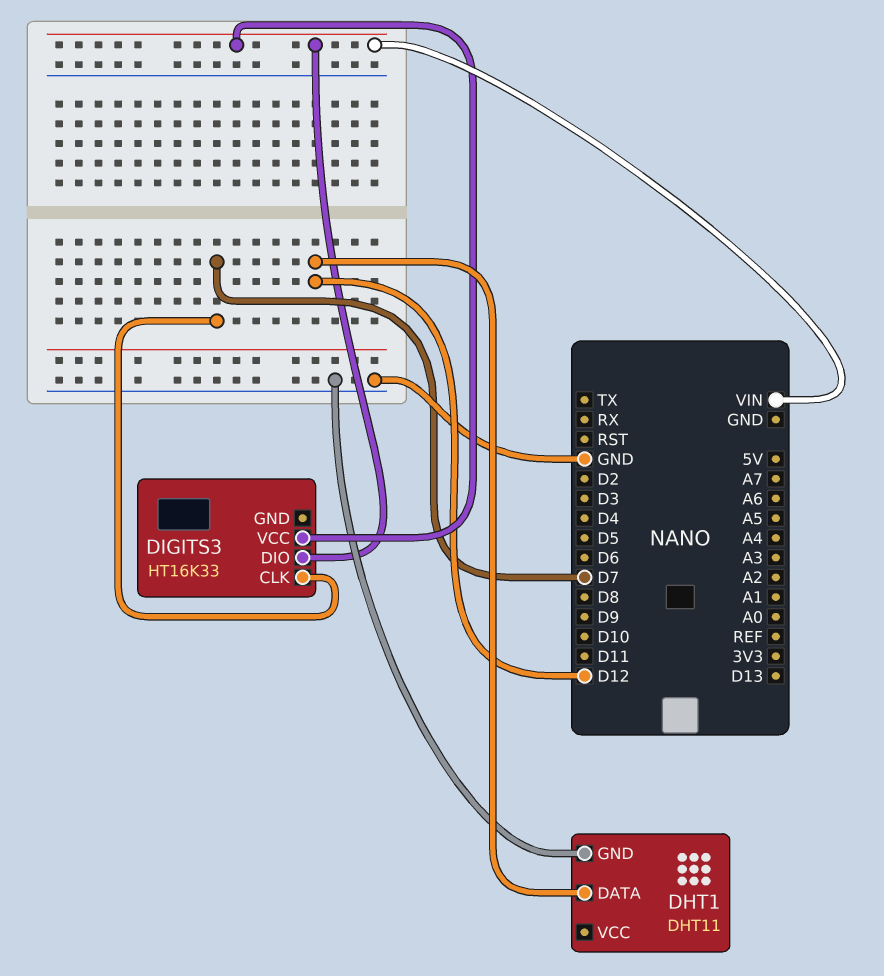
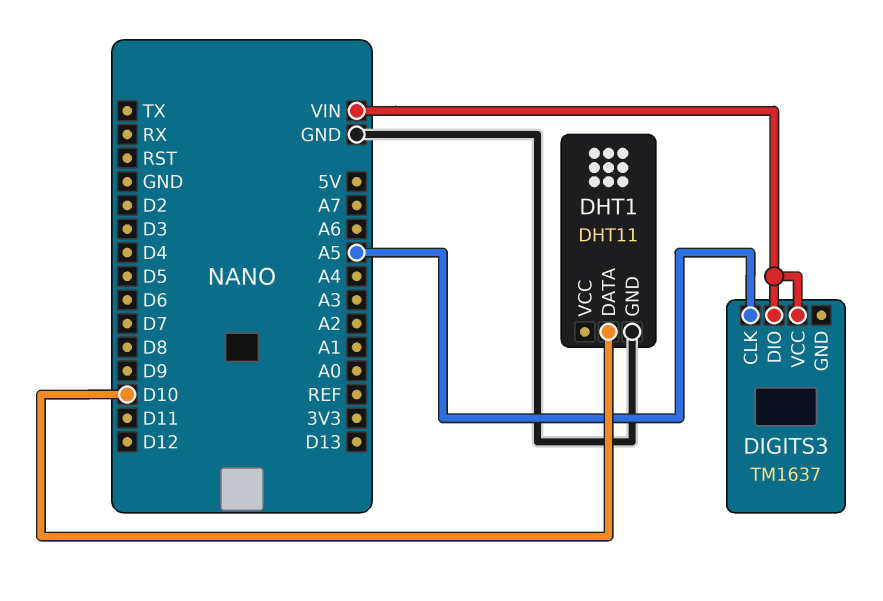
DHT1 pin DATA: D12 -> D10
DIGITS3: HT16K33 -> TM1637
DIGITS3 pin CLK: D7 -> A5

